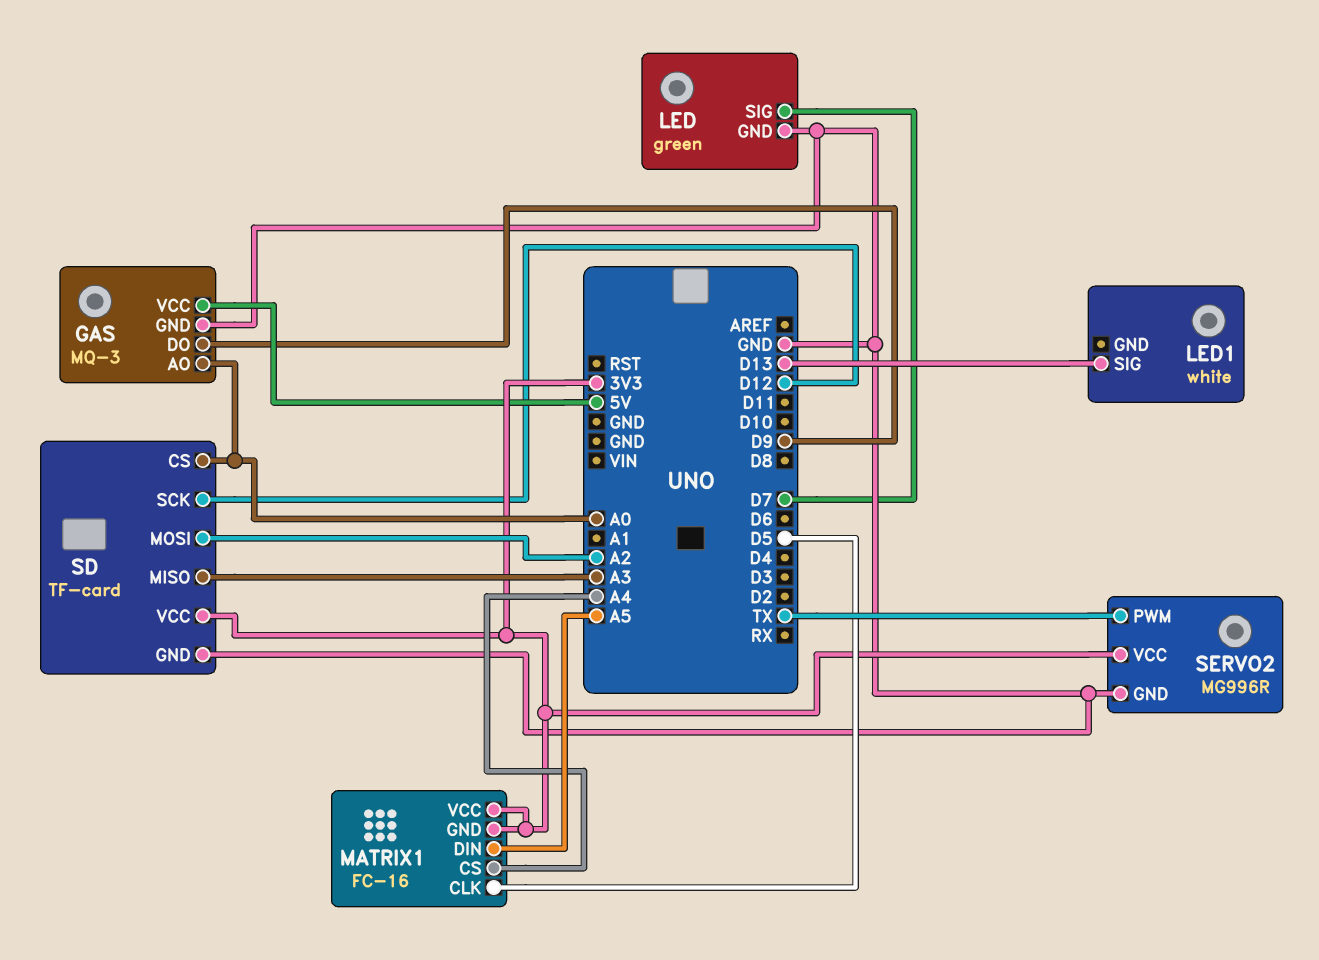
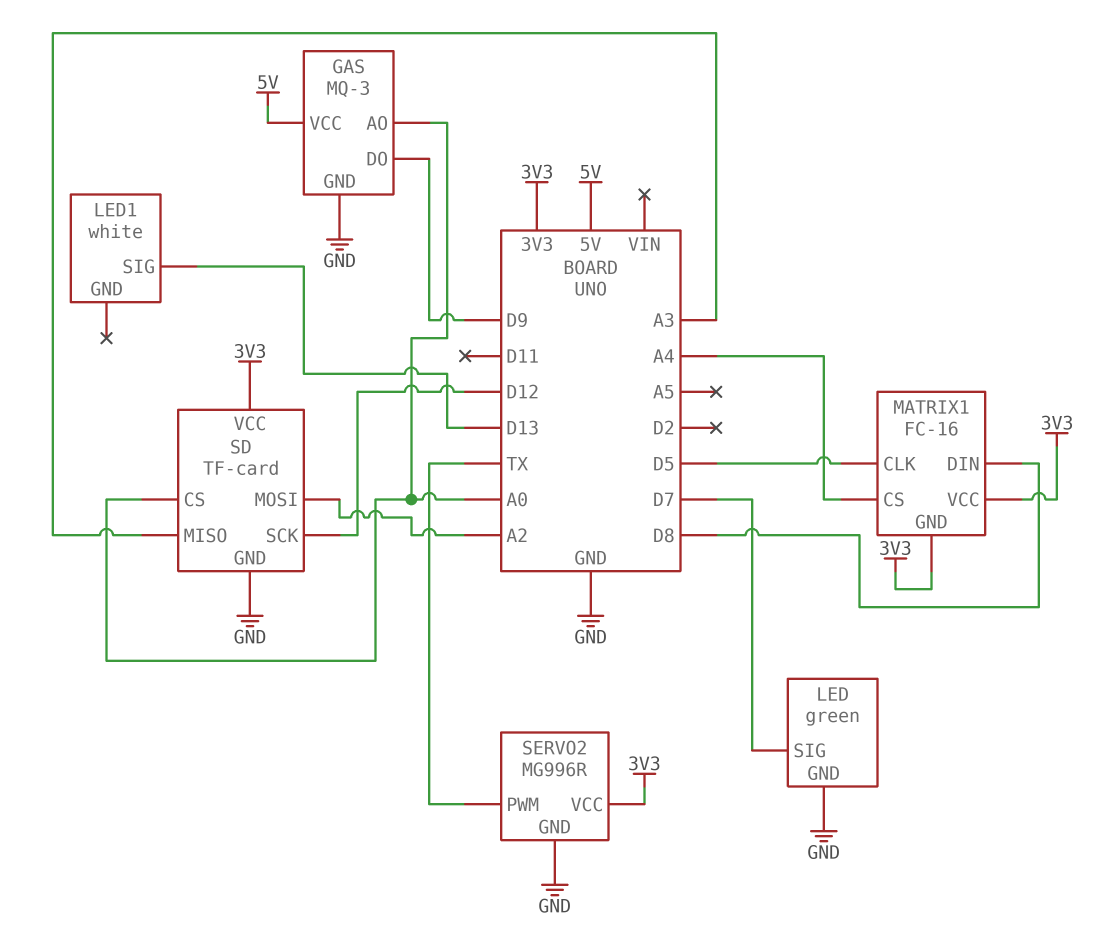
MATRIX1 pin DIN: A5 -> D8

